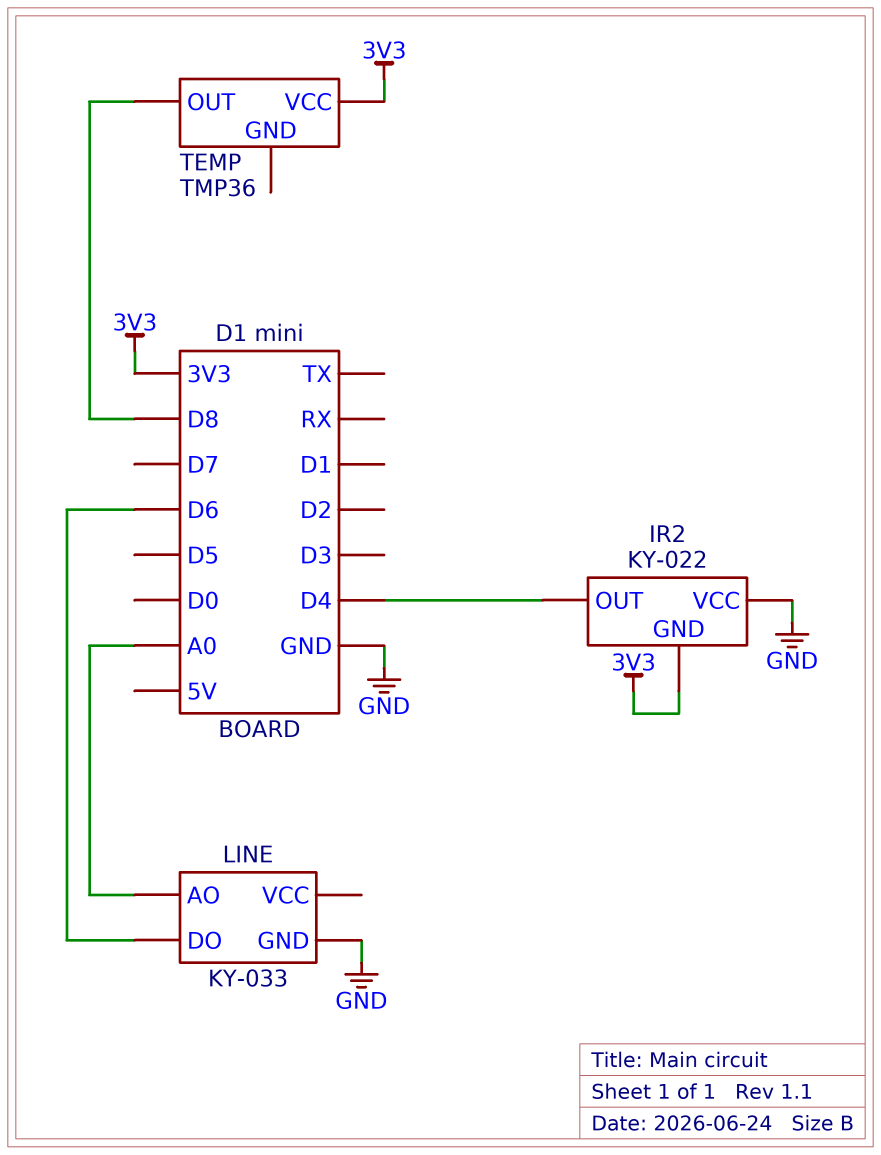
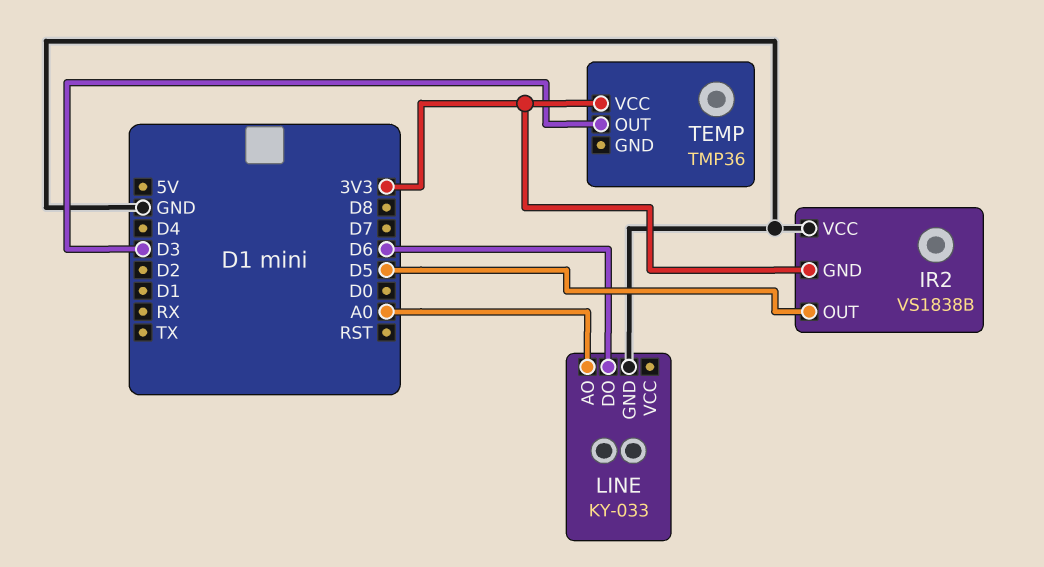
IR2: KY-022 -> VS1838B
IR2 pin OUT: D4 -> D5
TEMP pin OUT: D8 -> D3

